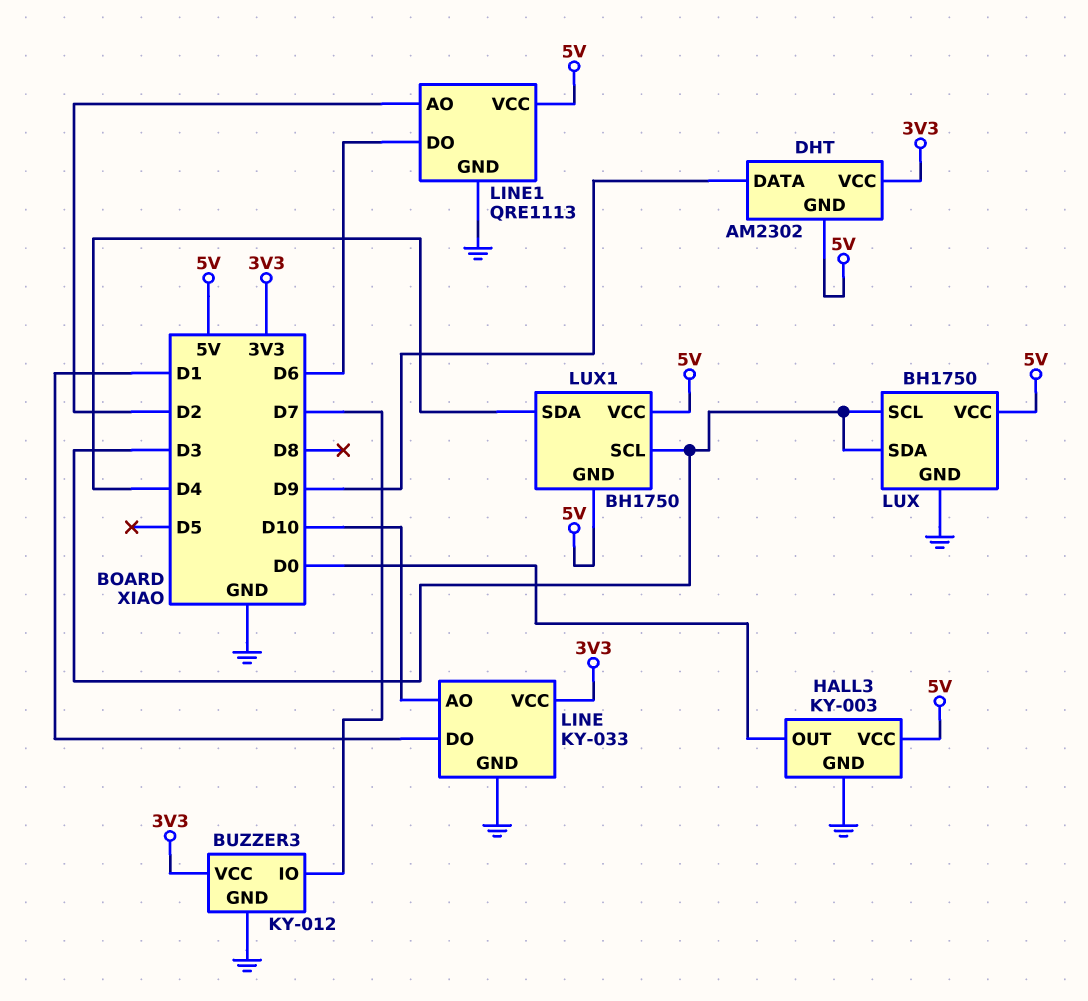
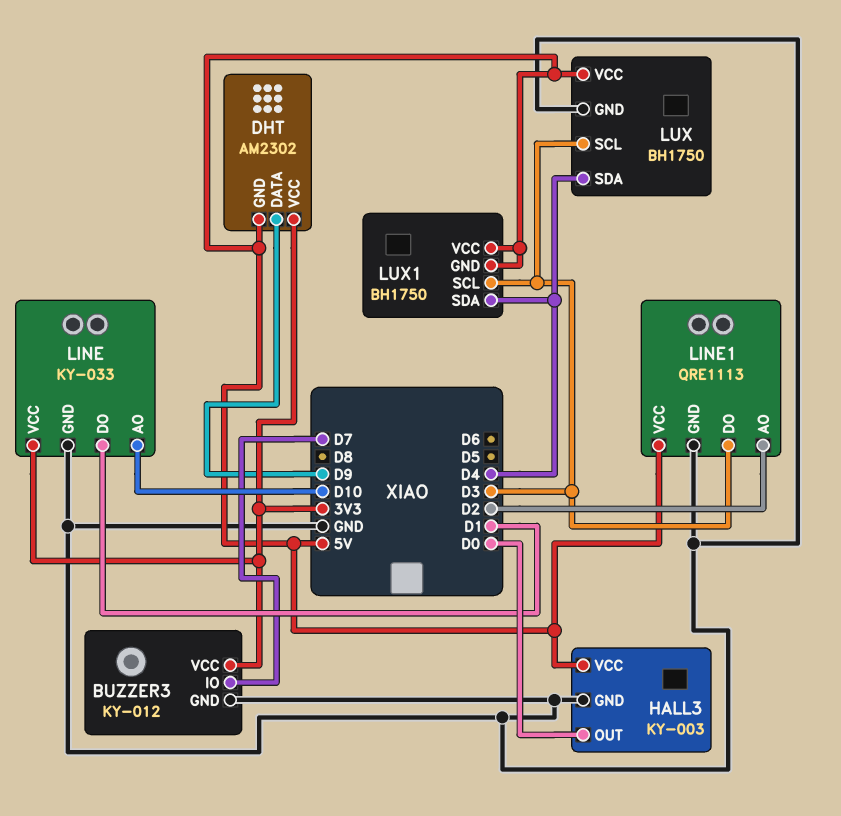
LINE1 pin DO: D6 -> D3
LUX pin SDA: D3 -> D4

